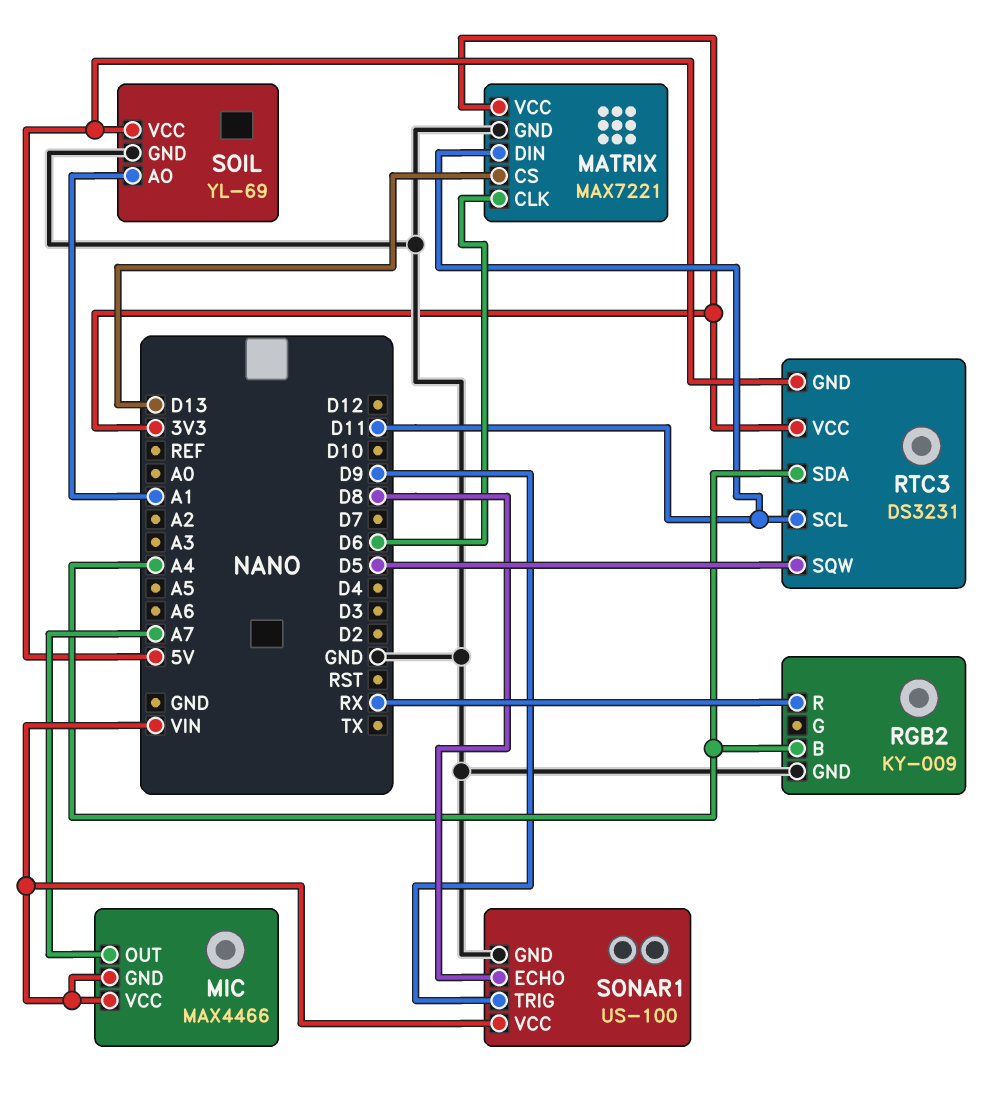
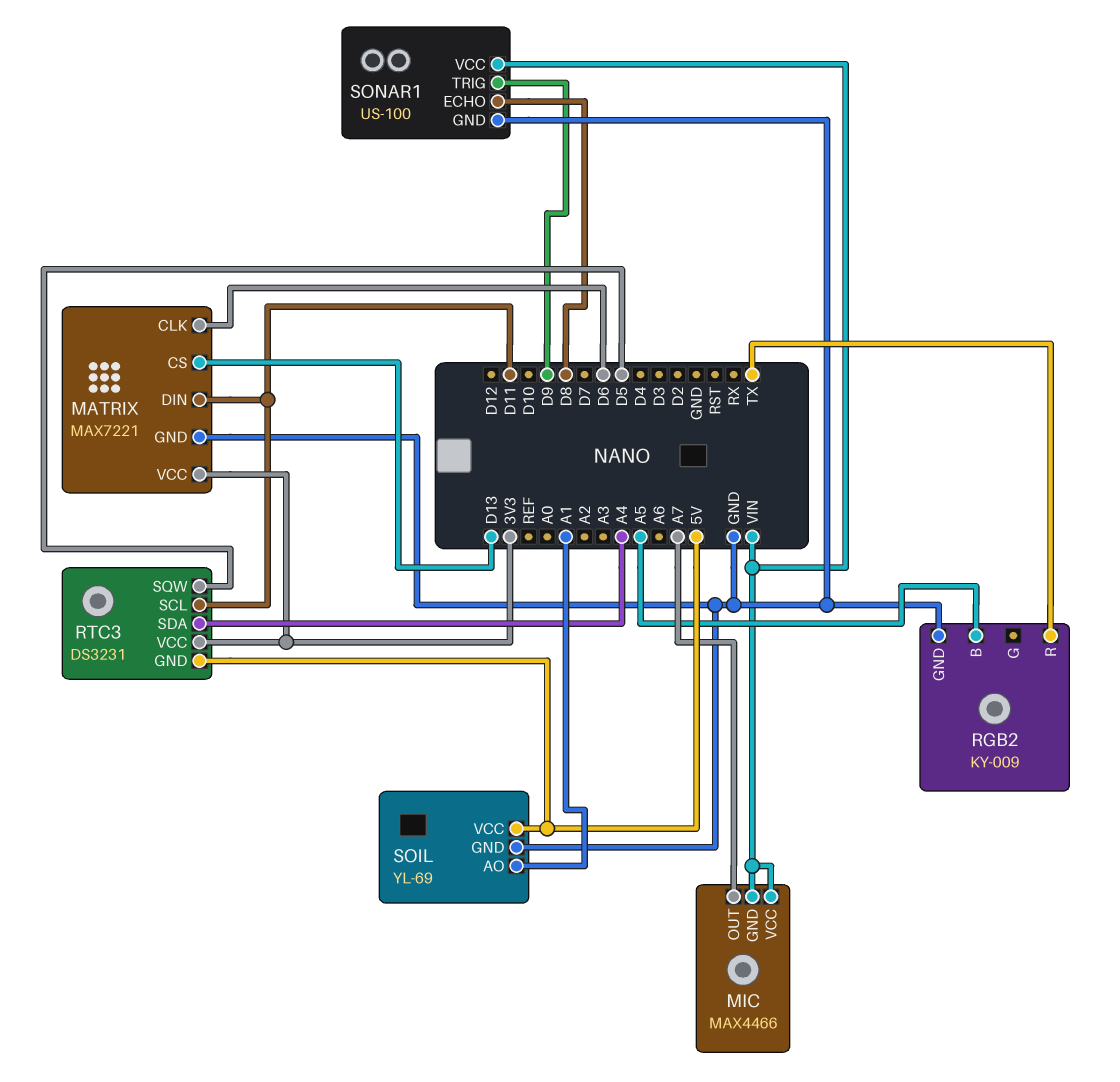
RGB2 pin B: A4 -> A5
RGB2 pin R: RX -> TX

